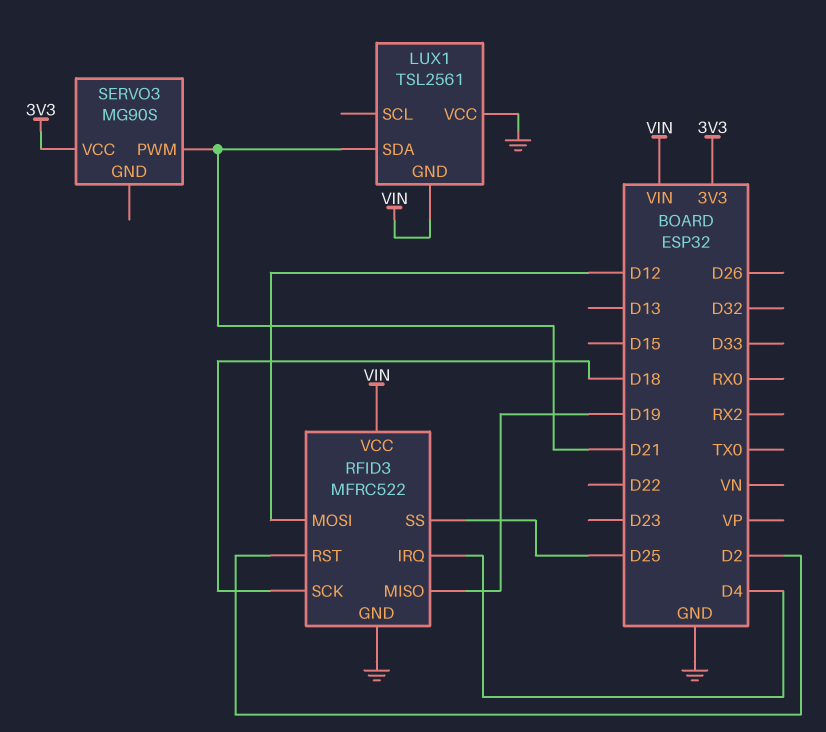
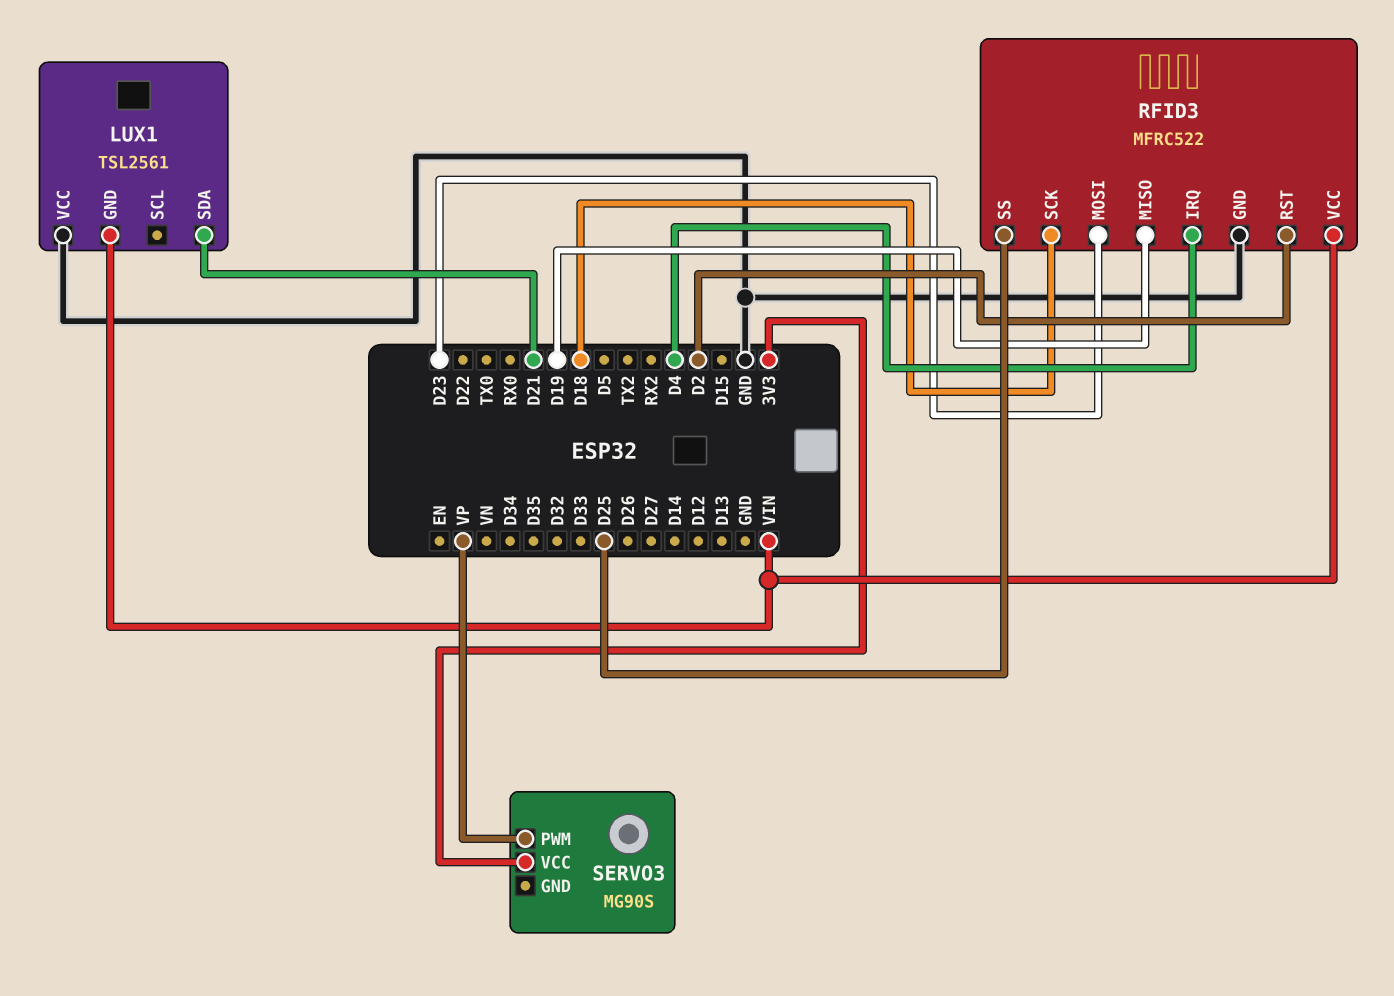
RFID3 pin MOSI: D12 -> D23
SERVO3 pin PWM: D21 -> VP

